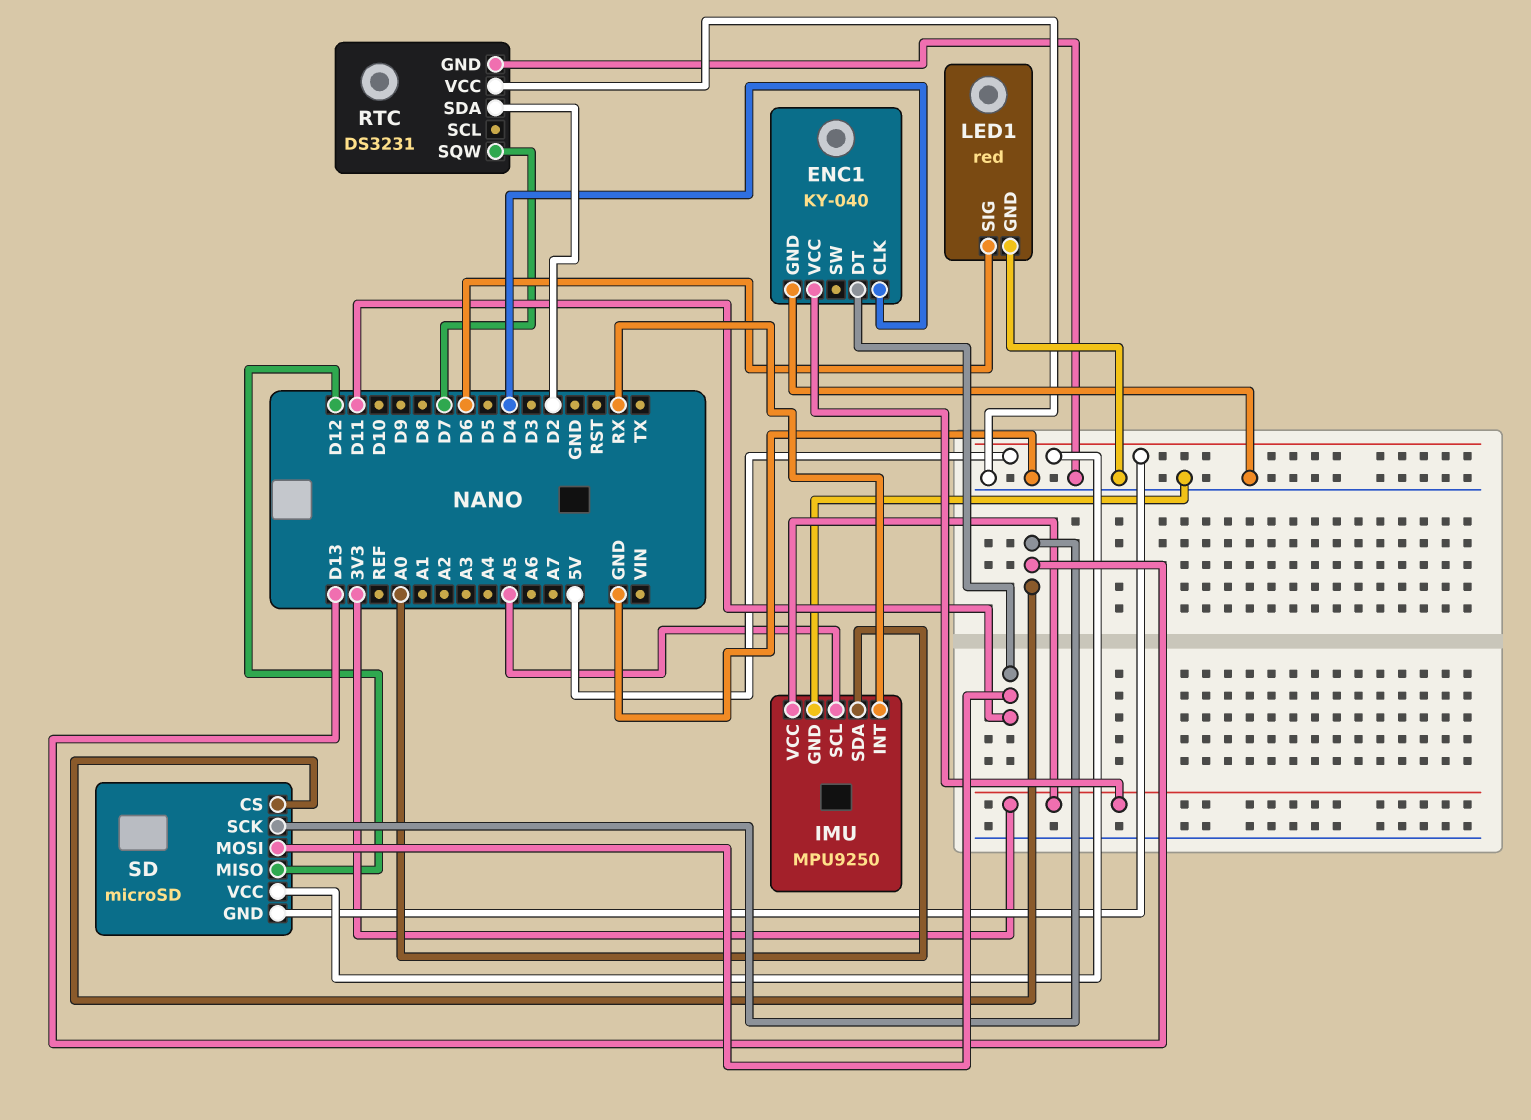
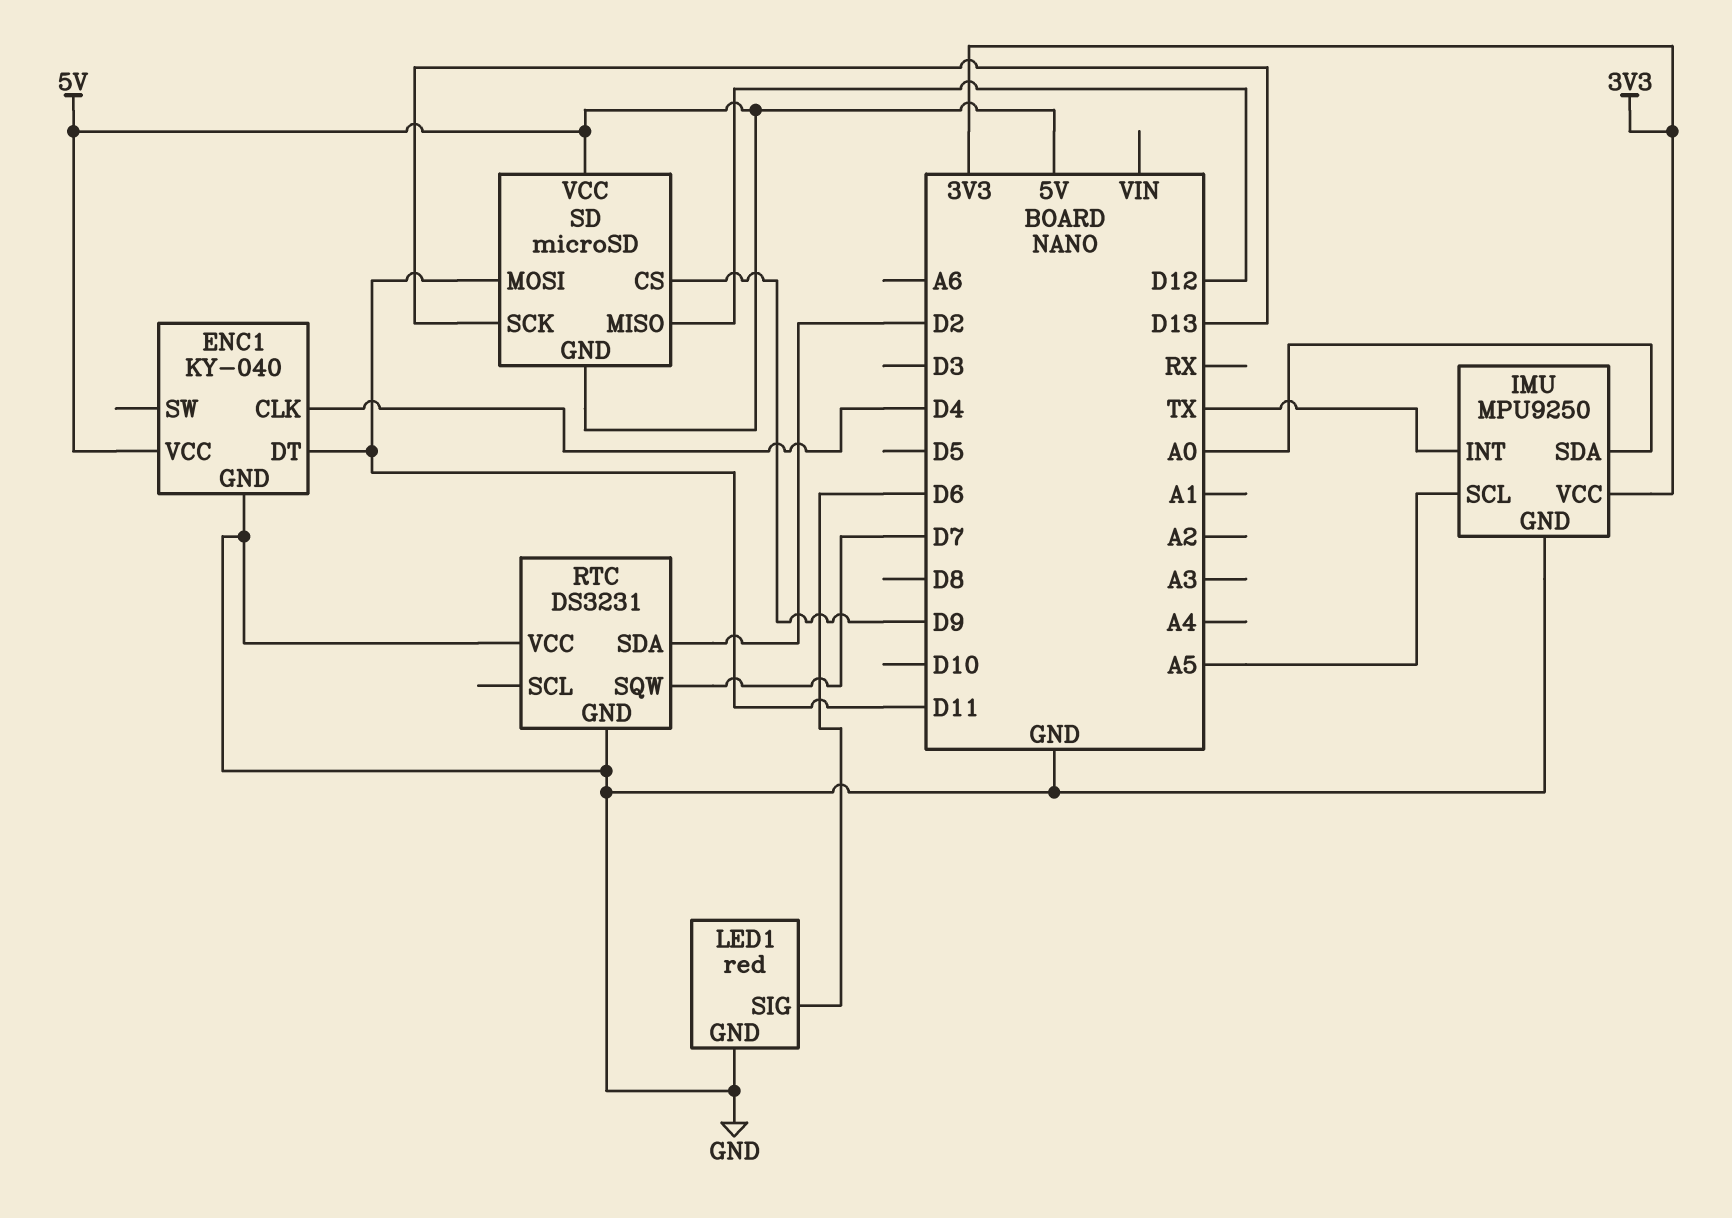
ENC1 pin VCC: 3V3 -> 5V
IMU pin INT: RX -> TX
SD pin CS: D13 -> D9

